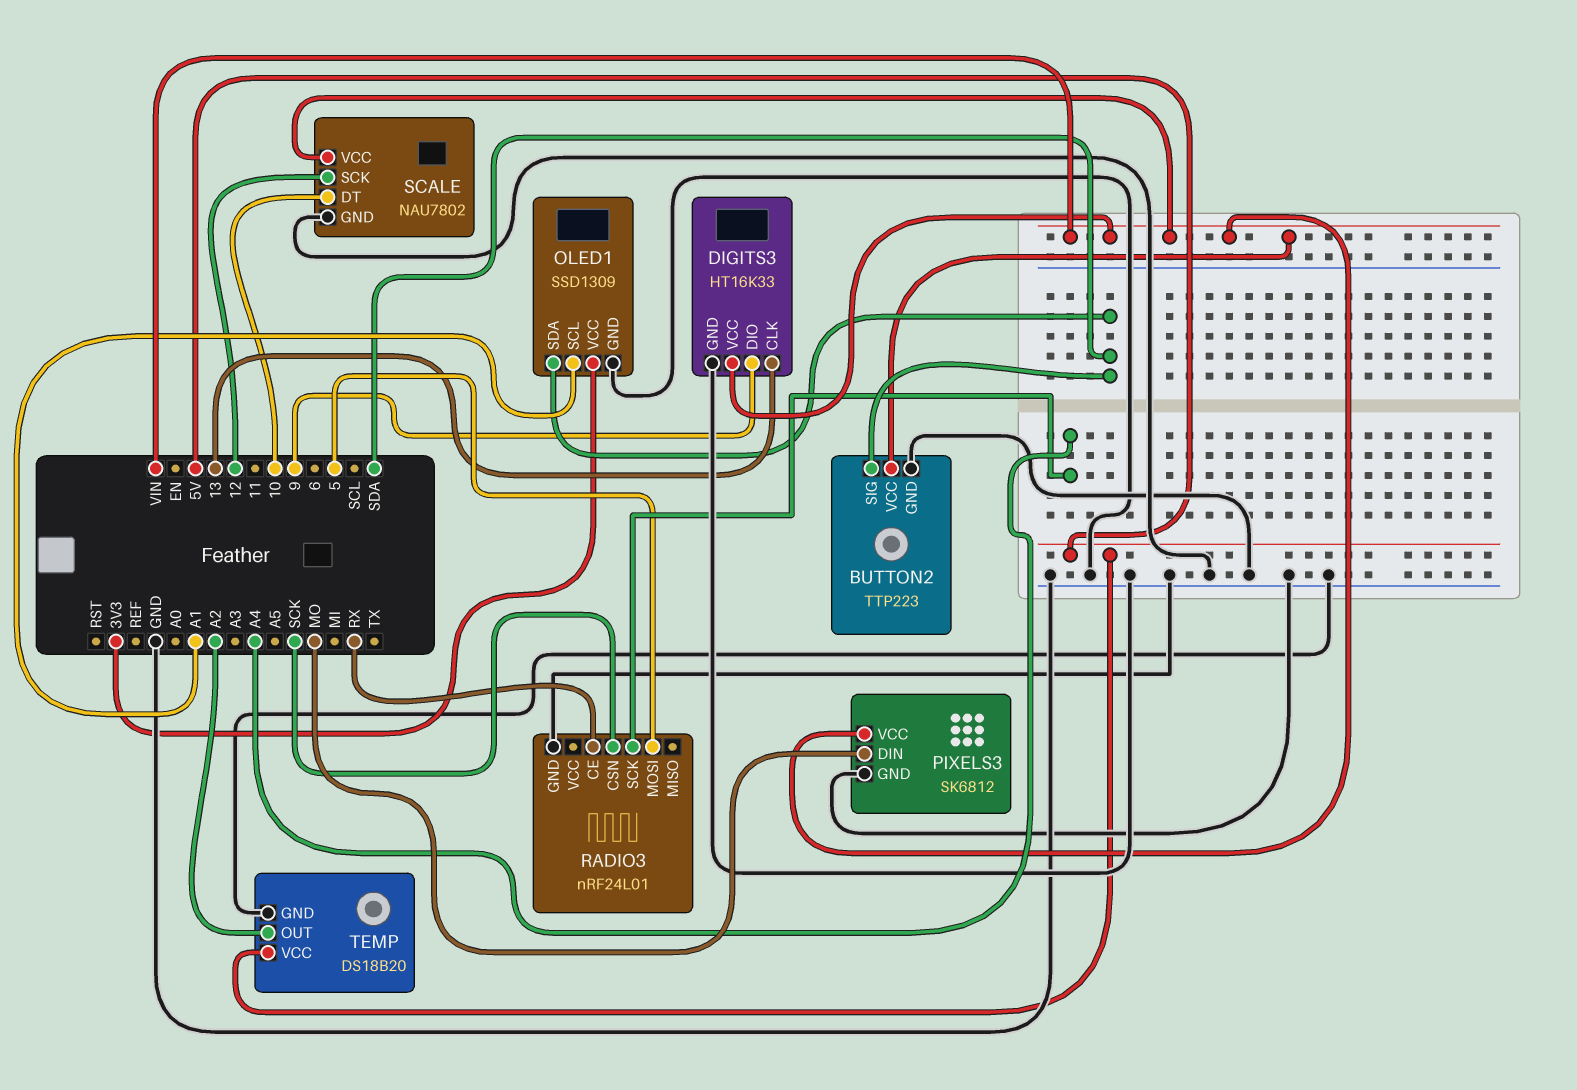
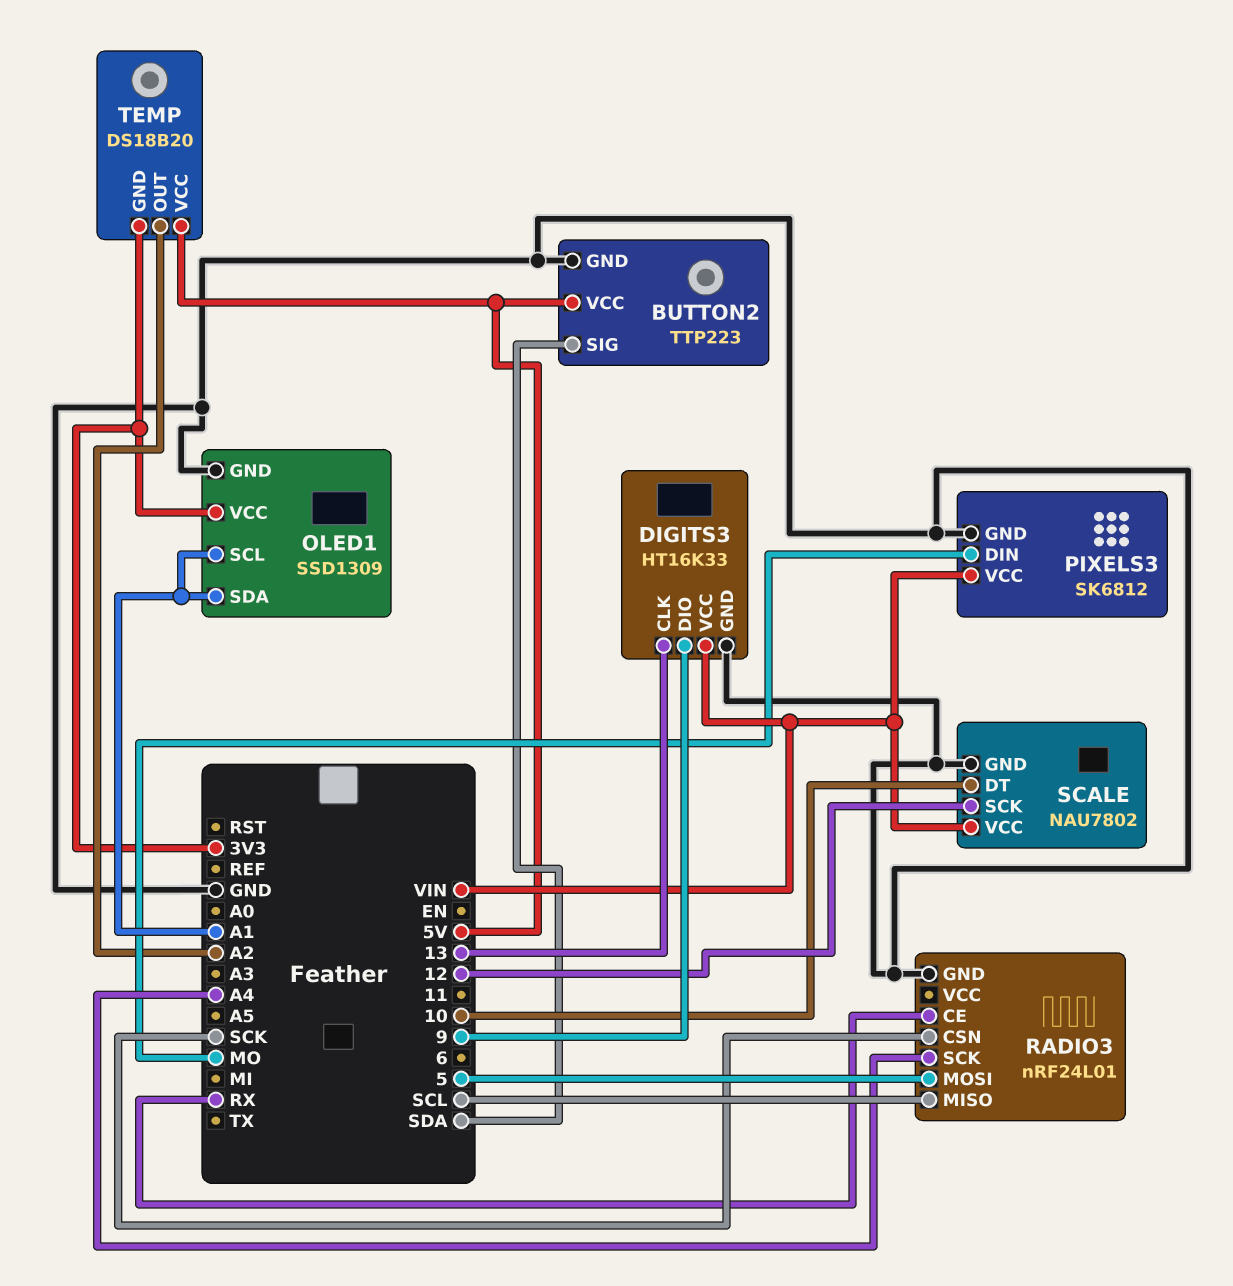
BUTTON2 pin VCC: VIN -> 5V
OLED1 pin SDA: SDA -> A1
RADIO3 pin MISO: none -> SCL
TEMP pin GND: GND -> 3V3

